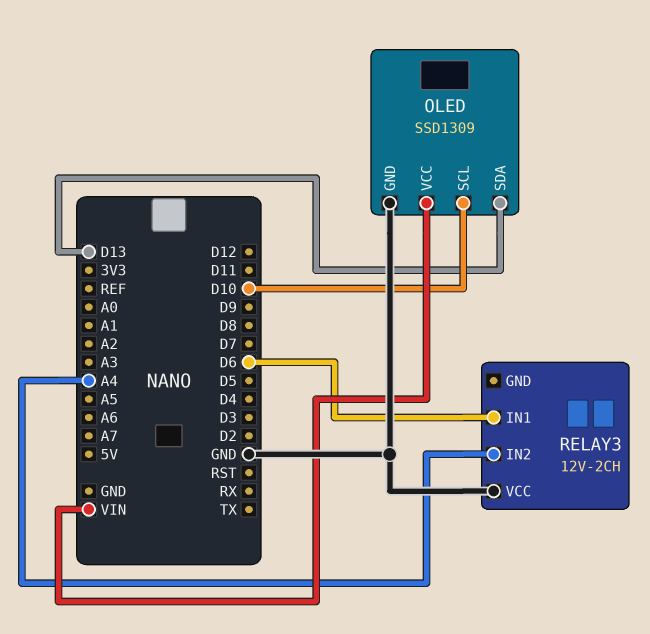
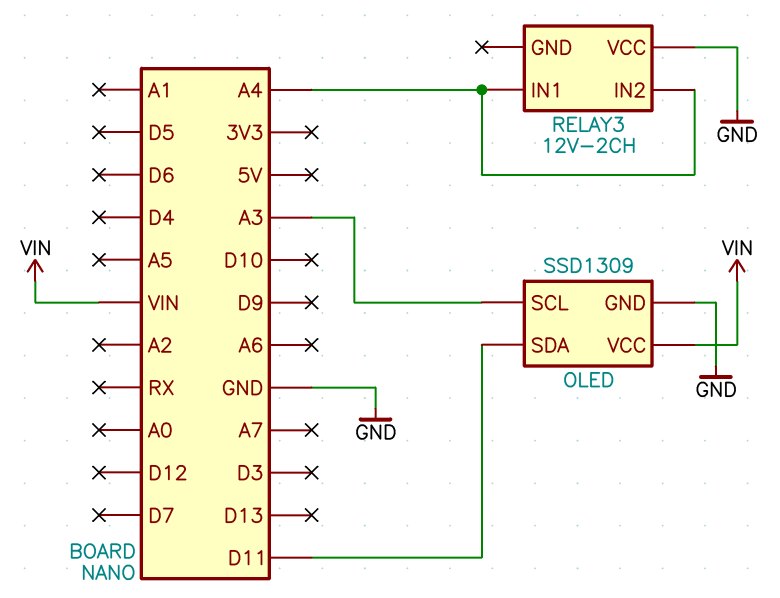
OLED pin SCL: D10 -> A3
OLED pin SDA: D13 -> D11
RELAY3 pin IN1: D6 -> A4

